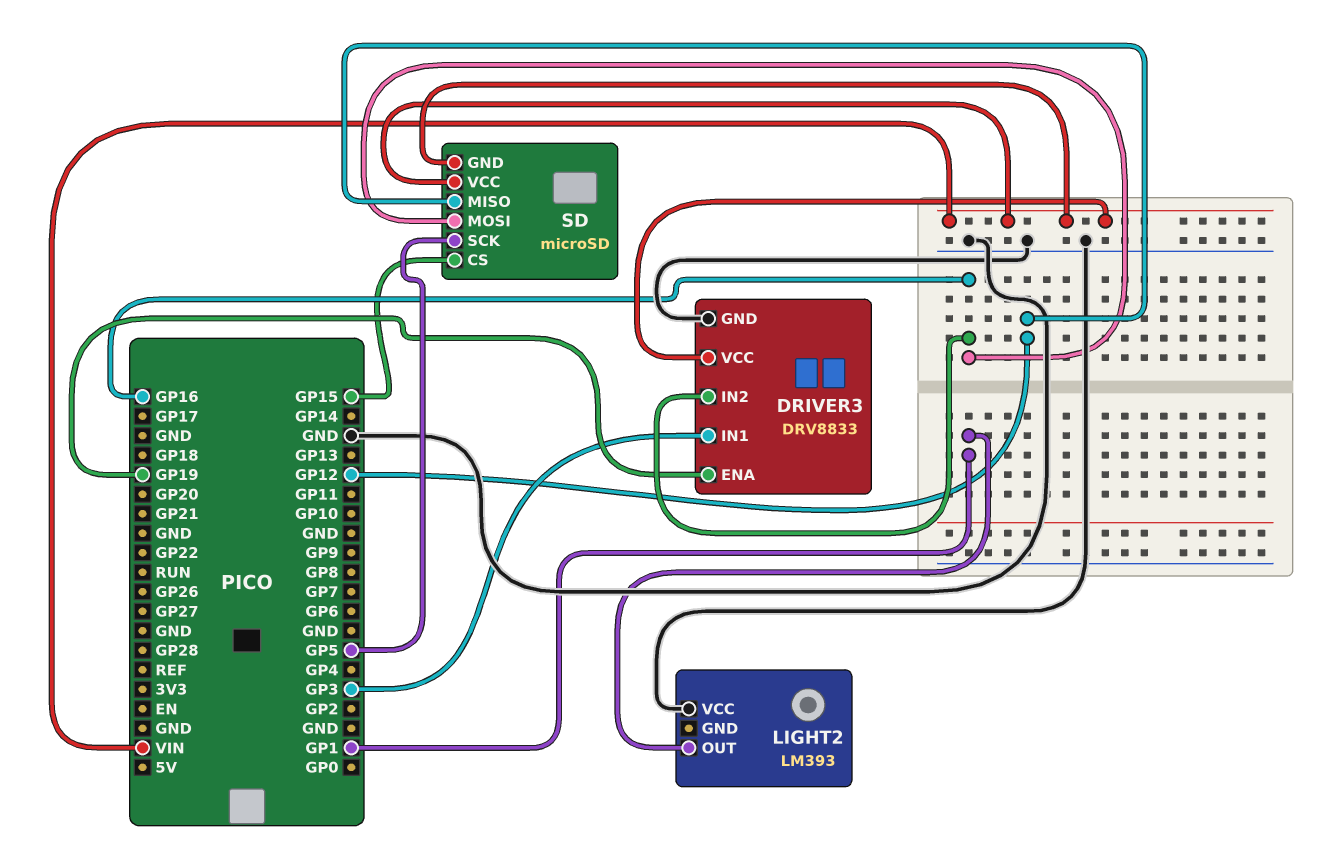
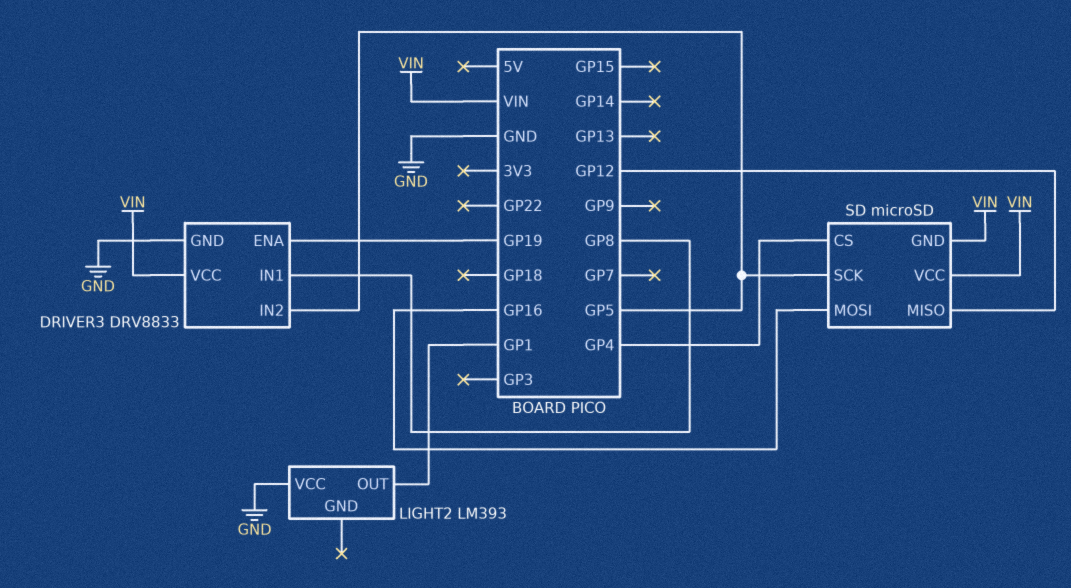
DRIVER3 pin IN1: GP3 -> GP8
DRIVER3 pin IN2: GP16 -> GP5
SD pin CS: GP15 -> GP4

